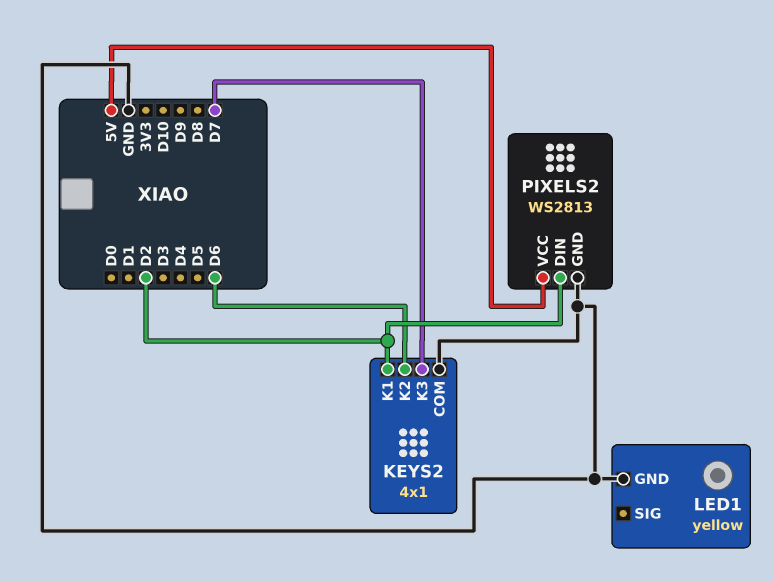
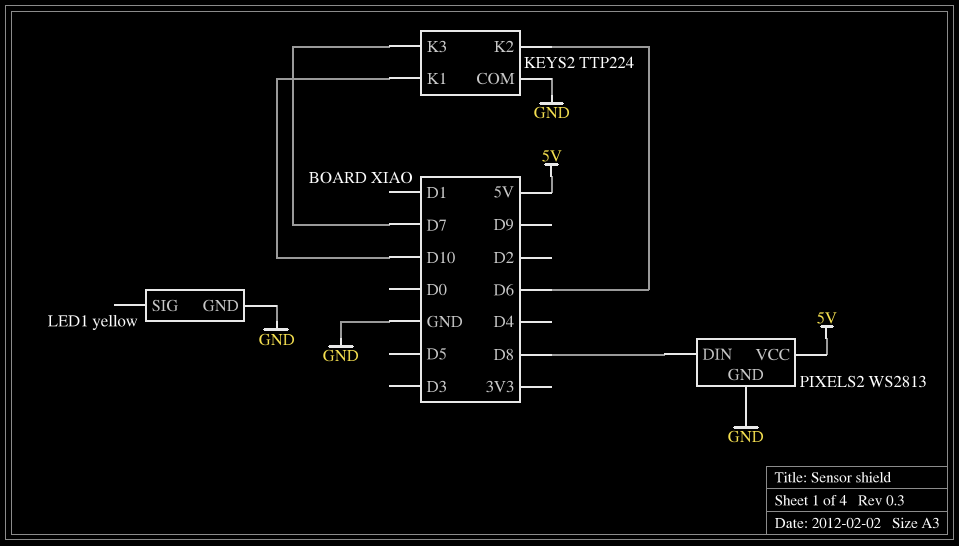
KEYS2: 4x1 -> TTP224
KEYS2 pin K1: D2 -> D10
PIXELS2 pin DIN: D2 -> D8

